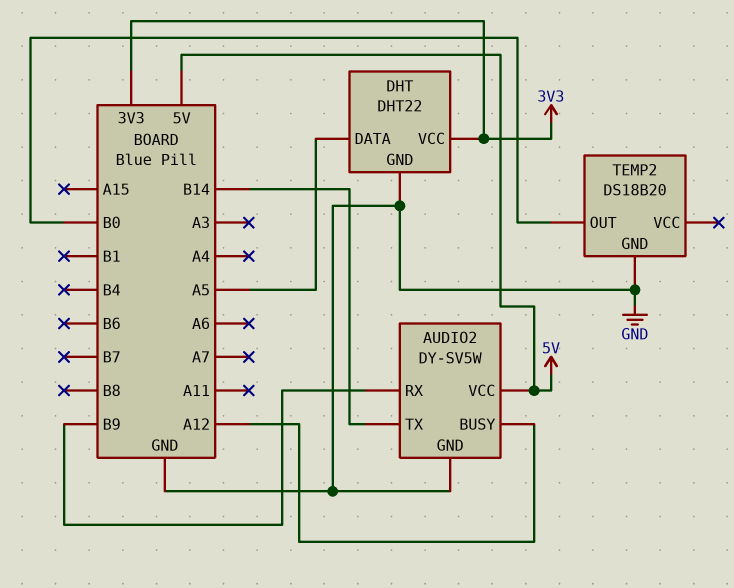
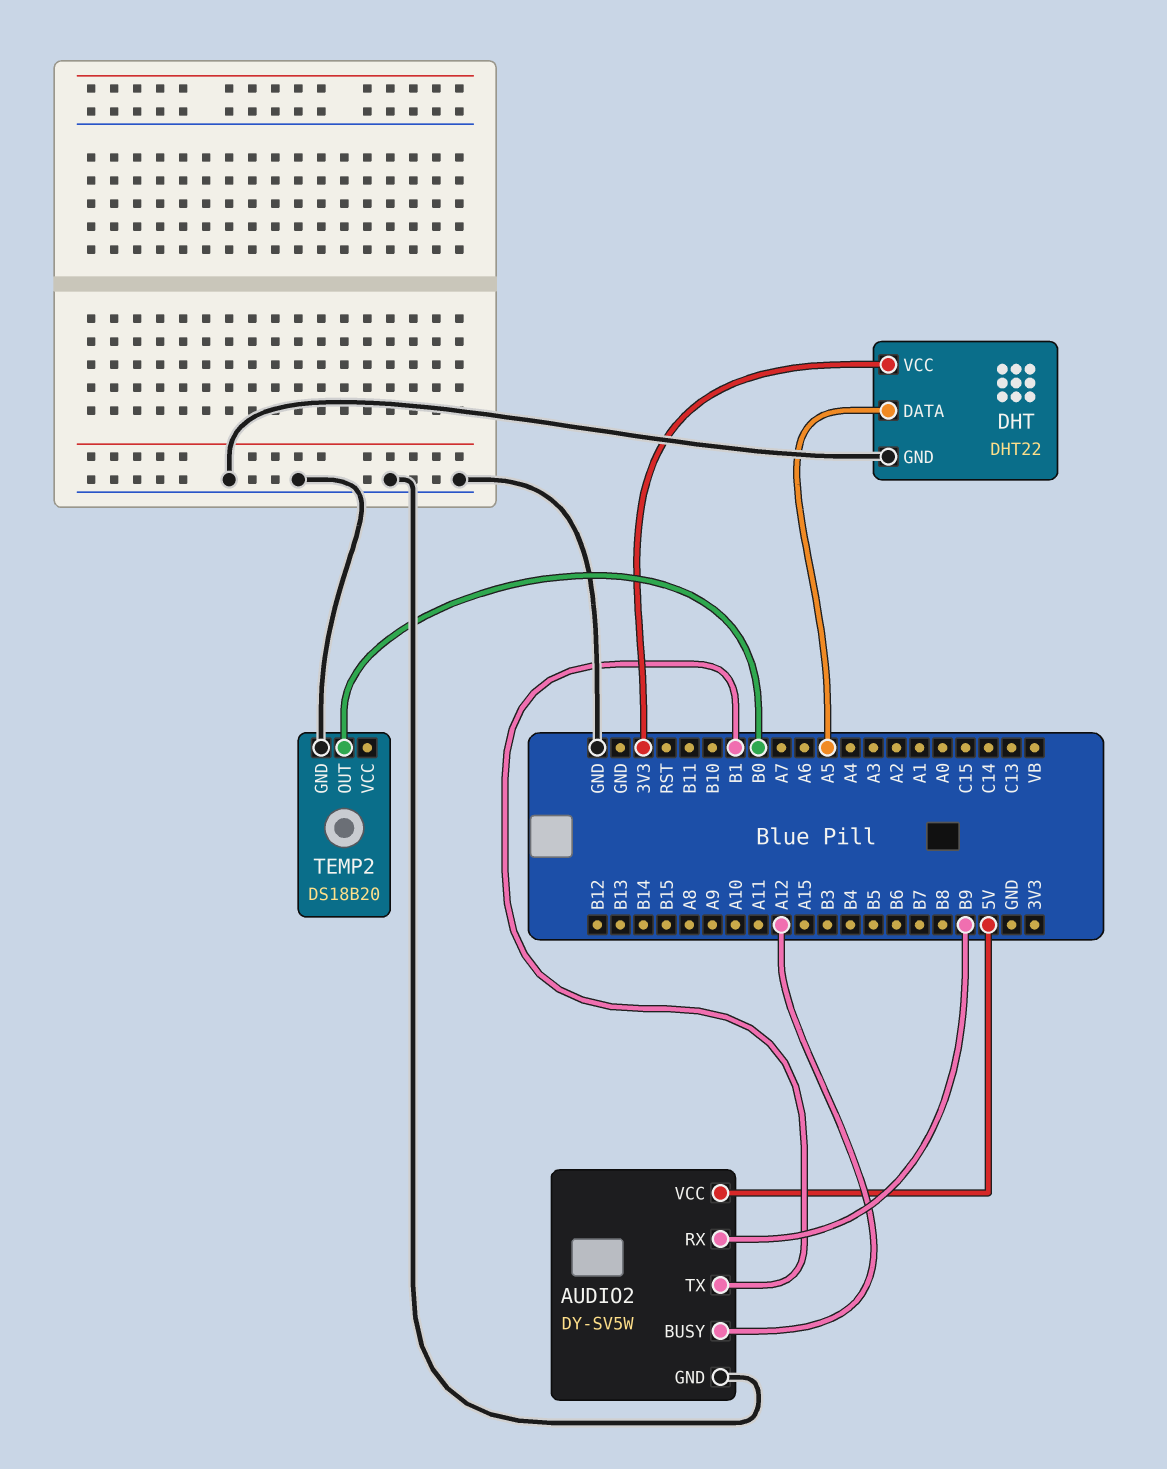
AUDIO2 pin TX: B14 -> B1

